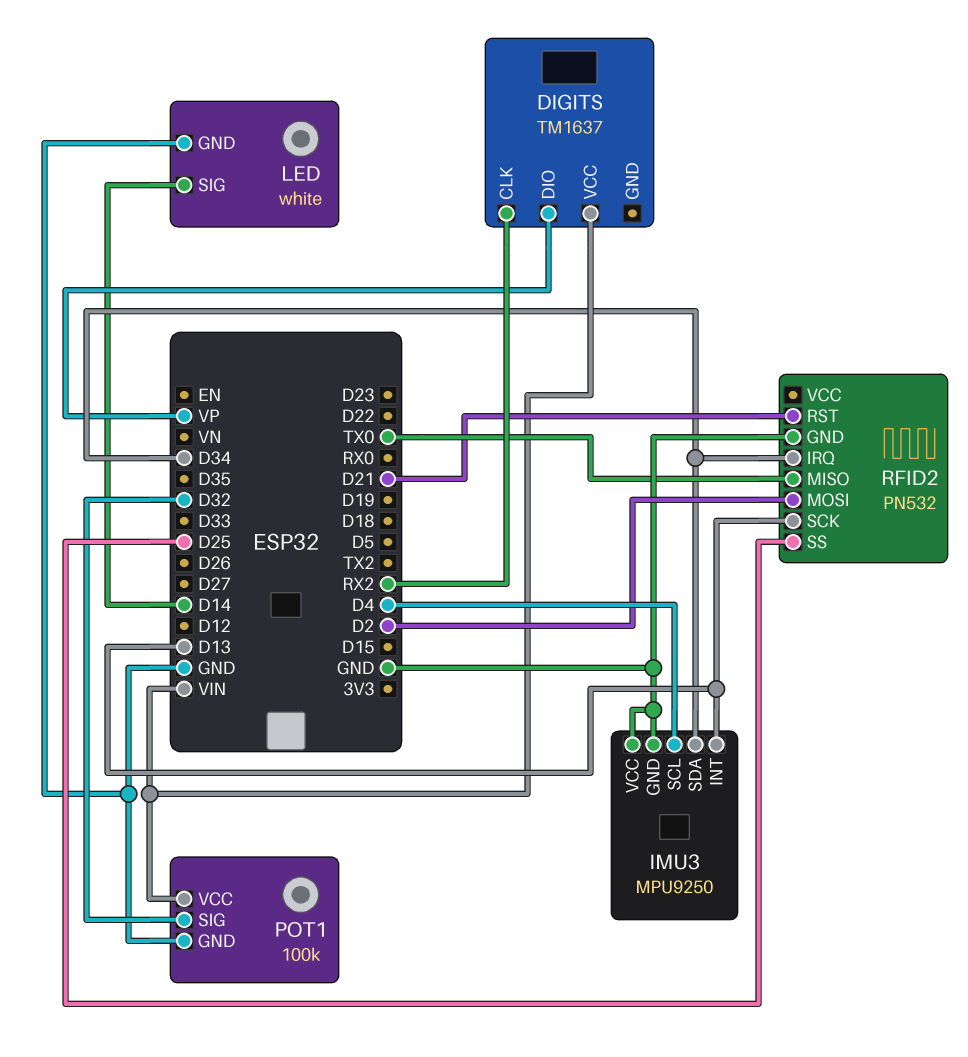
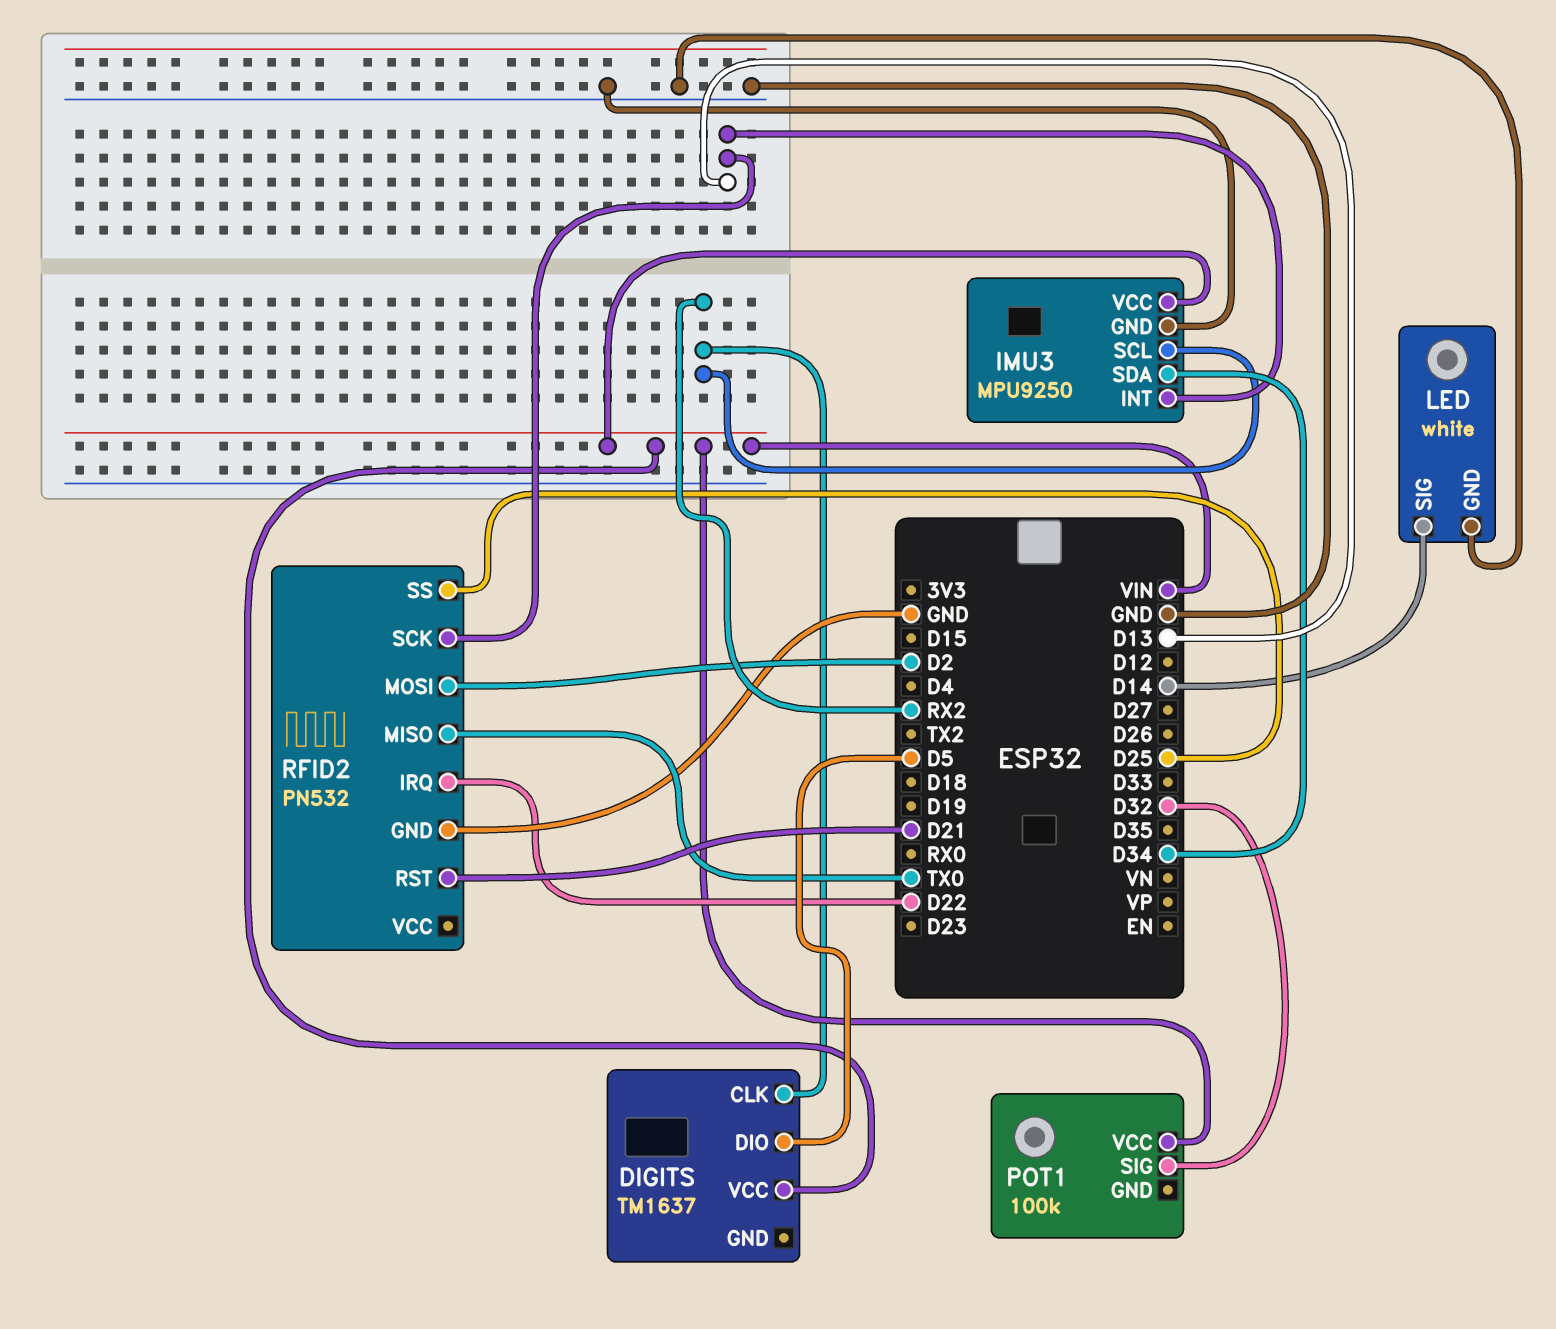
DIGITS pin DIO: VP -> D5
IMU3 pin SCL: D4 -> RX2
IMU3 pin VCC: GND -> VIN
POT1 pin GND: GND -> none
RFID2 pin IRQ: D34 -> D22

